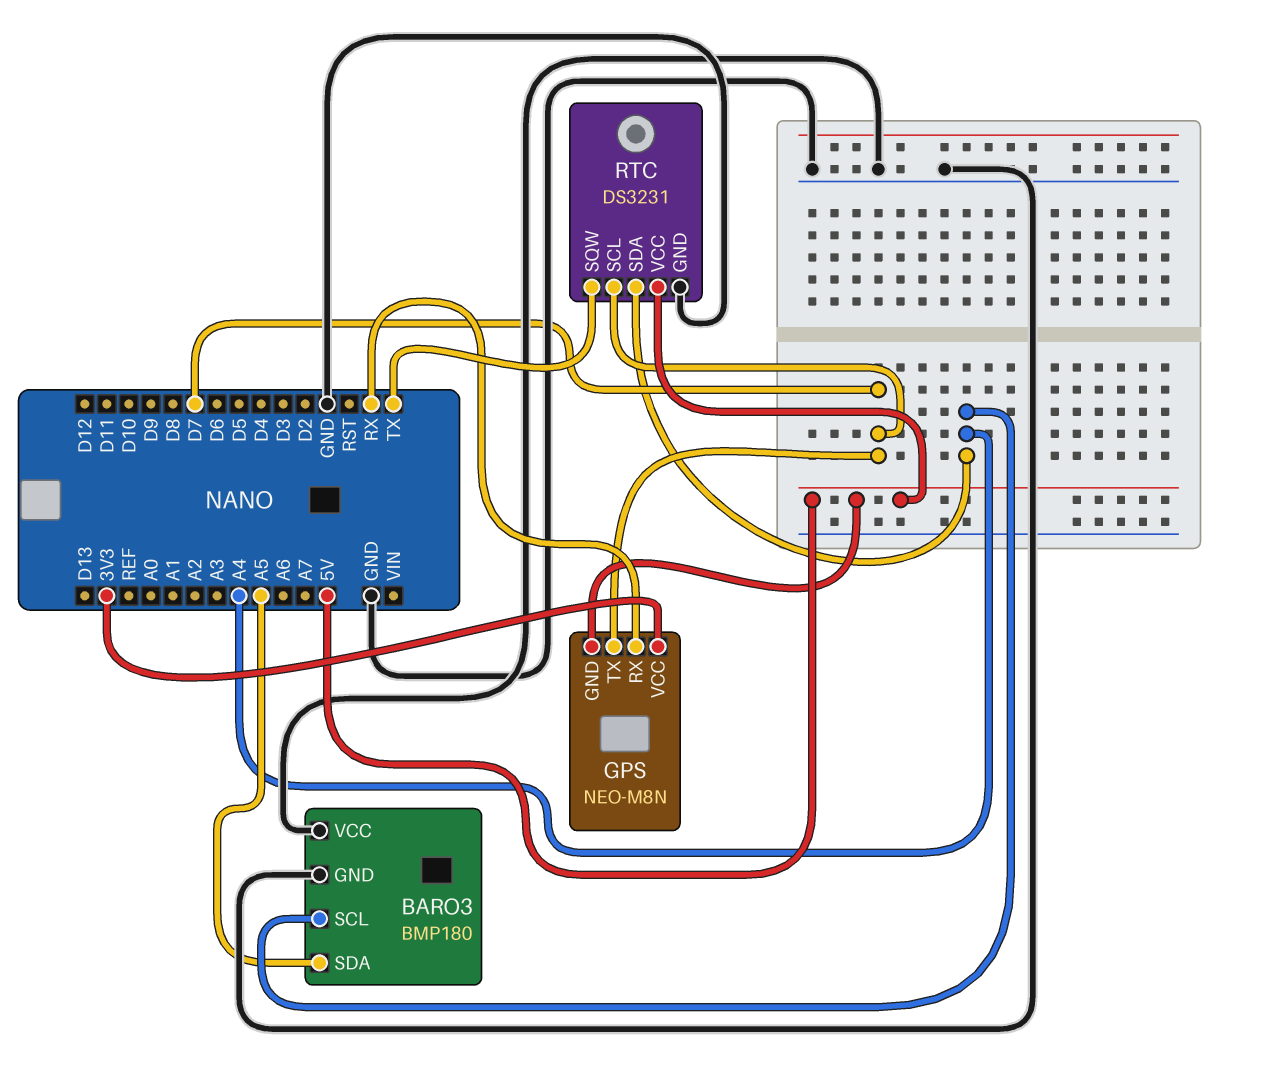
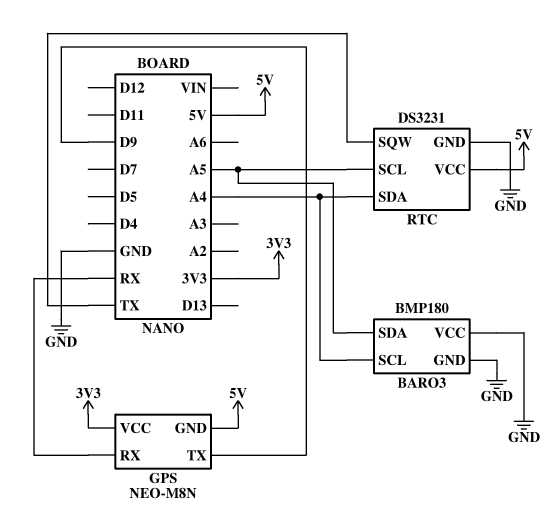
GPS pin TX: D7 -> D9
RTC pin SCL: D7 -> A5

